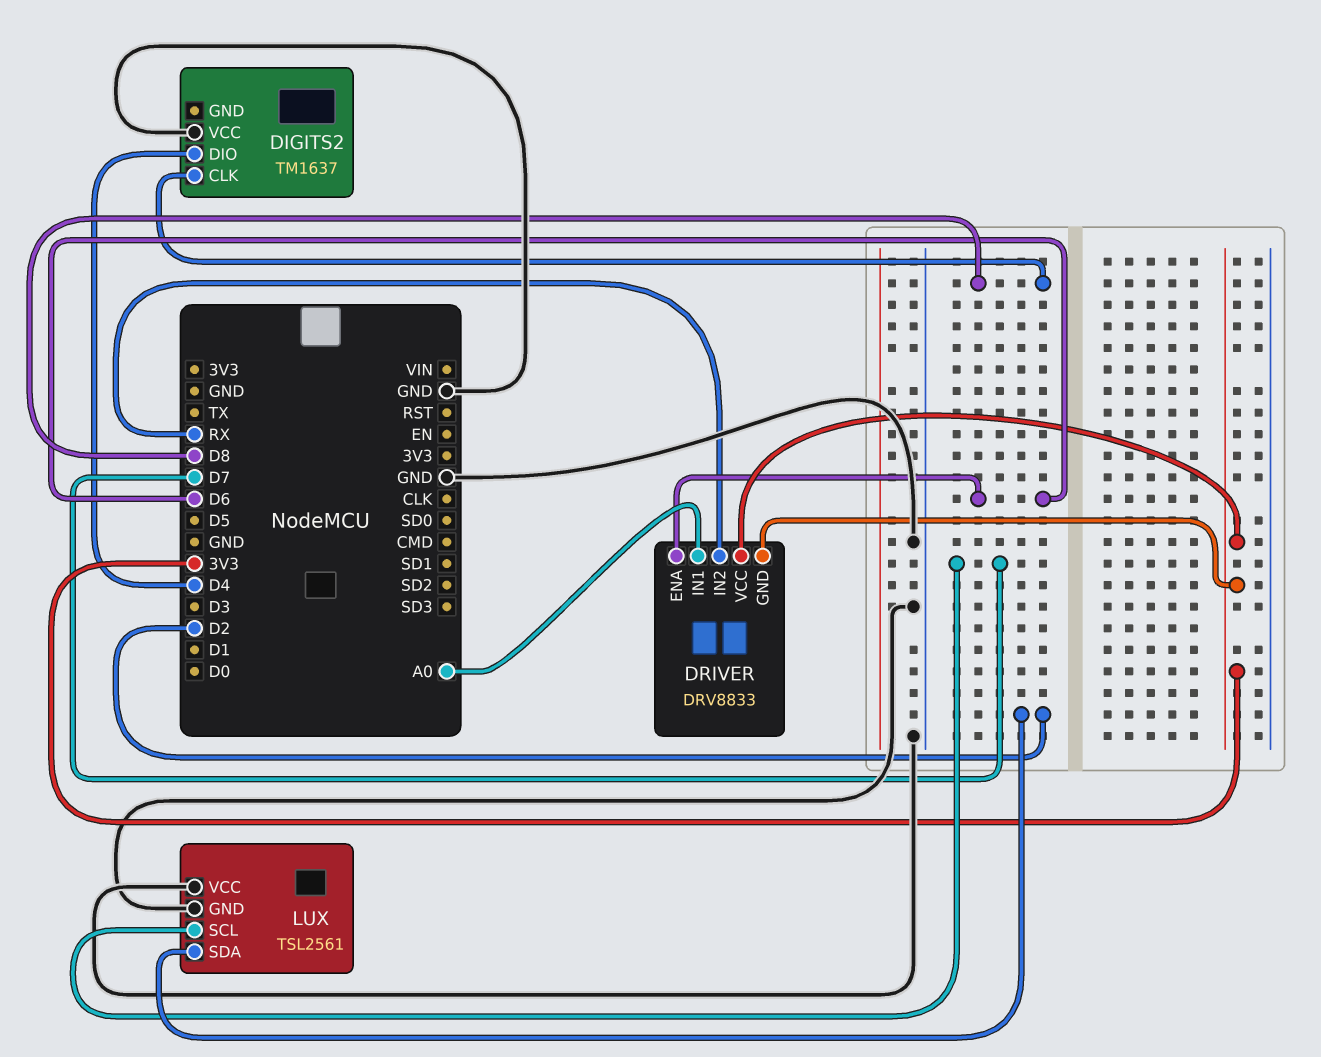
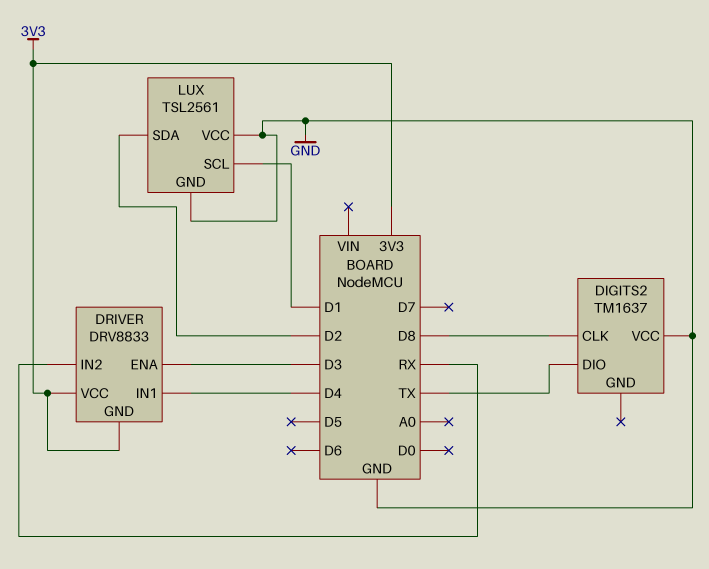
DIGITS2 pin DIO: D4 -> TX
DRIVER pin ENA: D6 -> D3
DRIVER pin IN1: A0 -> D4
LUX pin SCL: D7 -> D1

